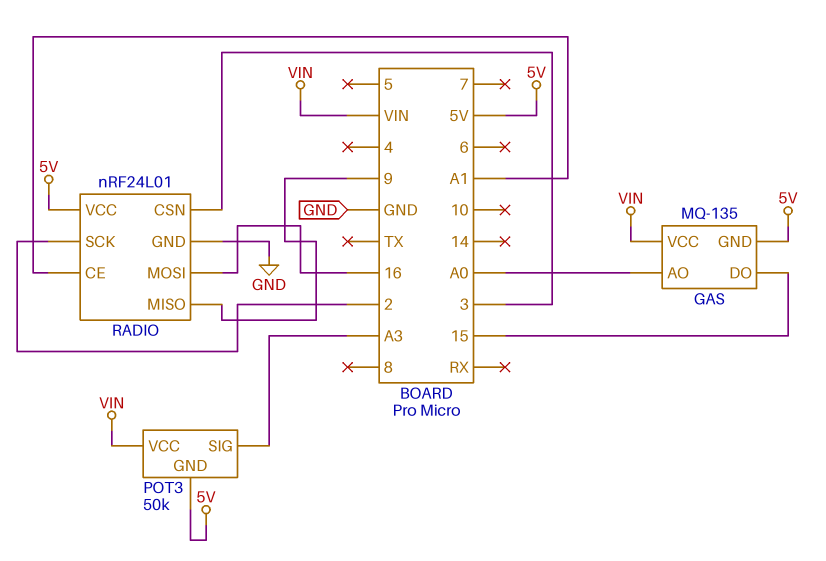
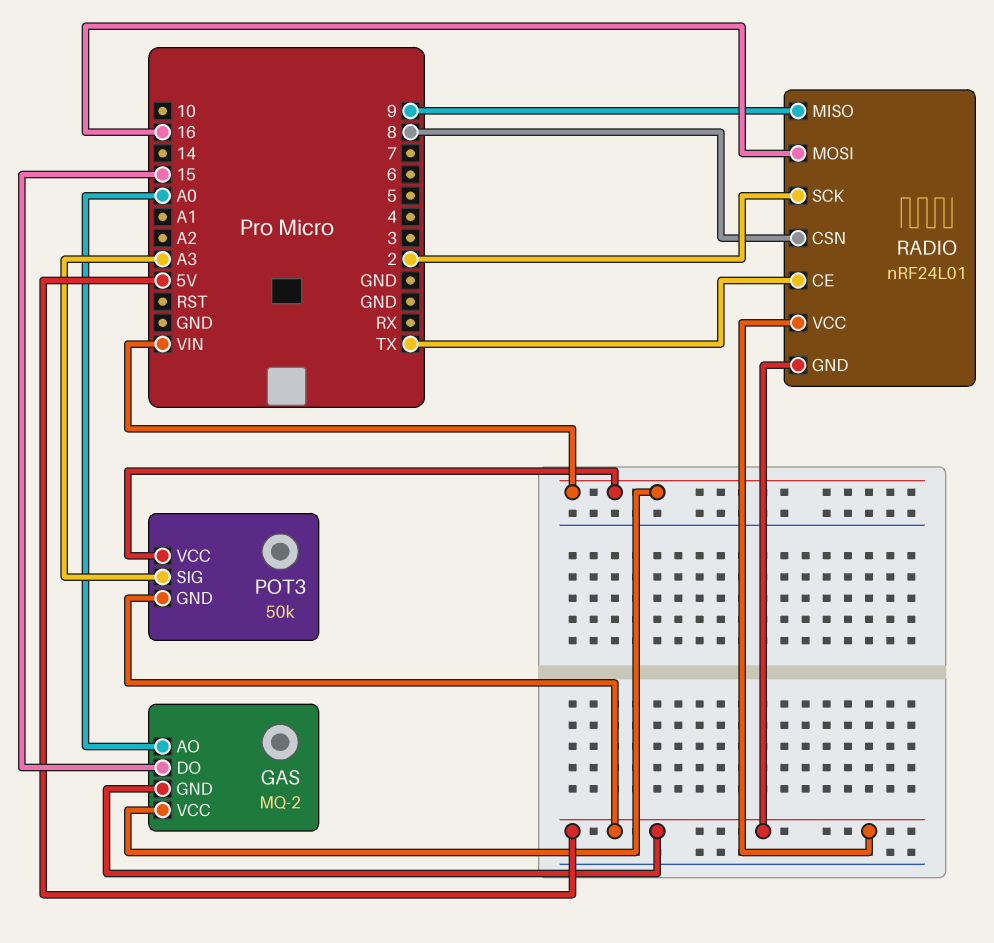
GAS: MQ-135 -> MQ-2
RADIO pin CE: A1 -> TX
RADIO pin CSN: 3 -> 8
RADIO pin GND: GND -> 5V

